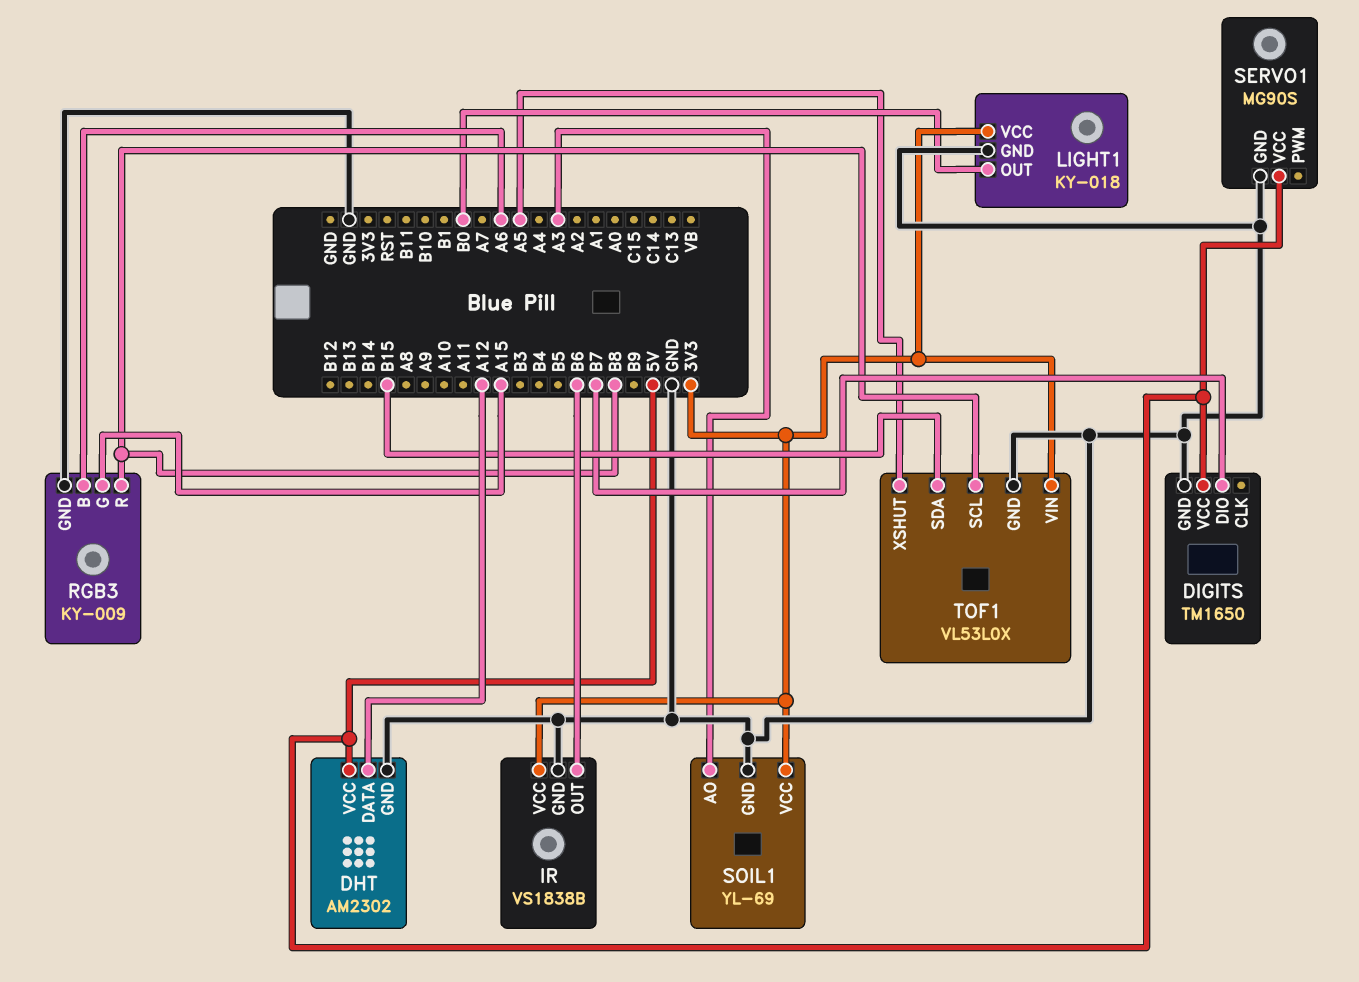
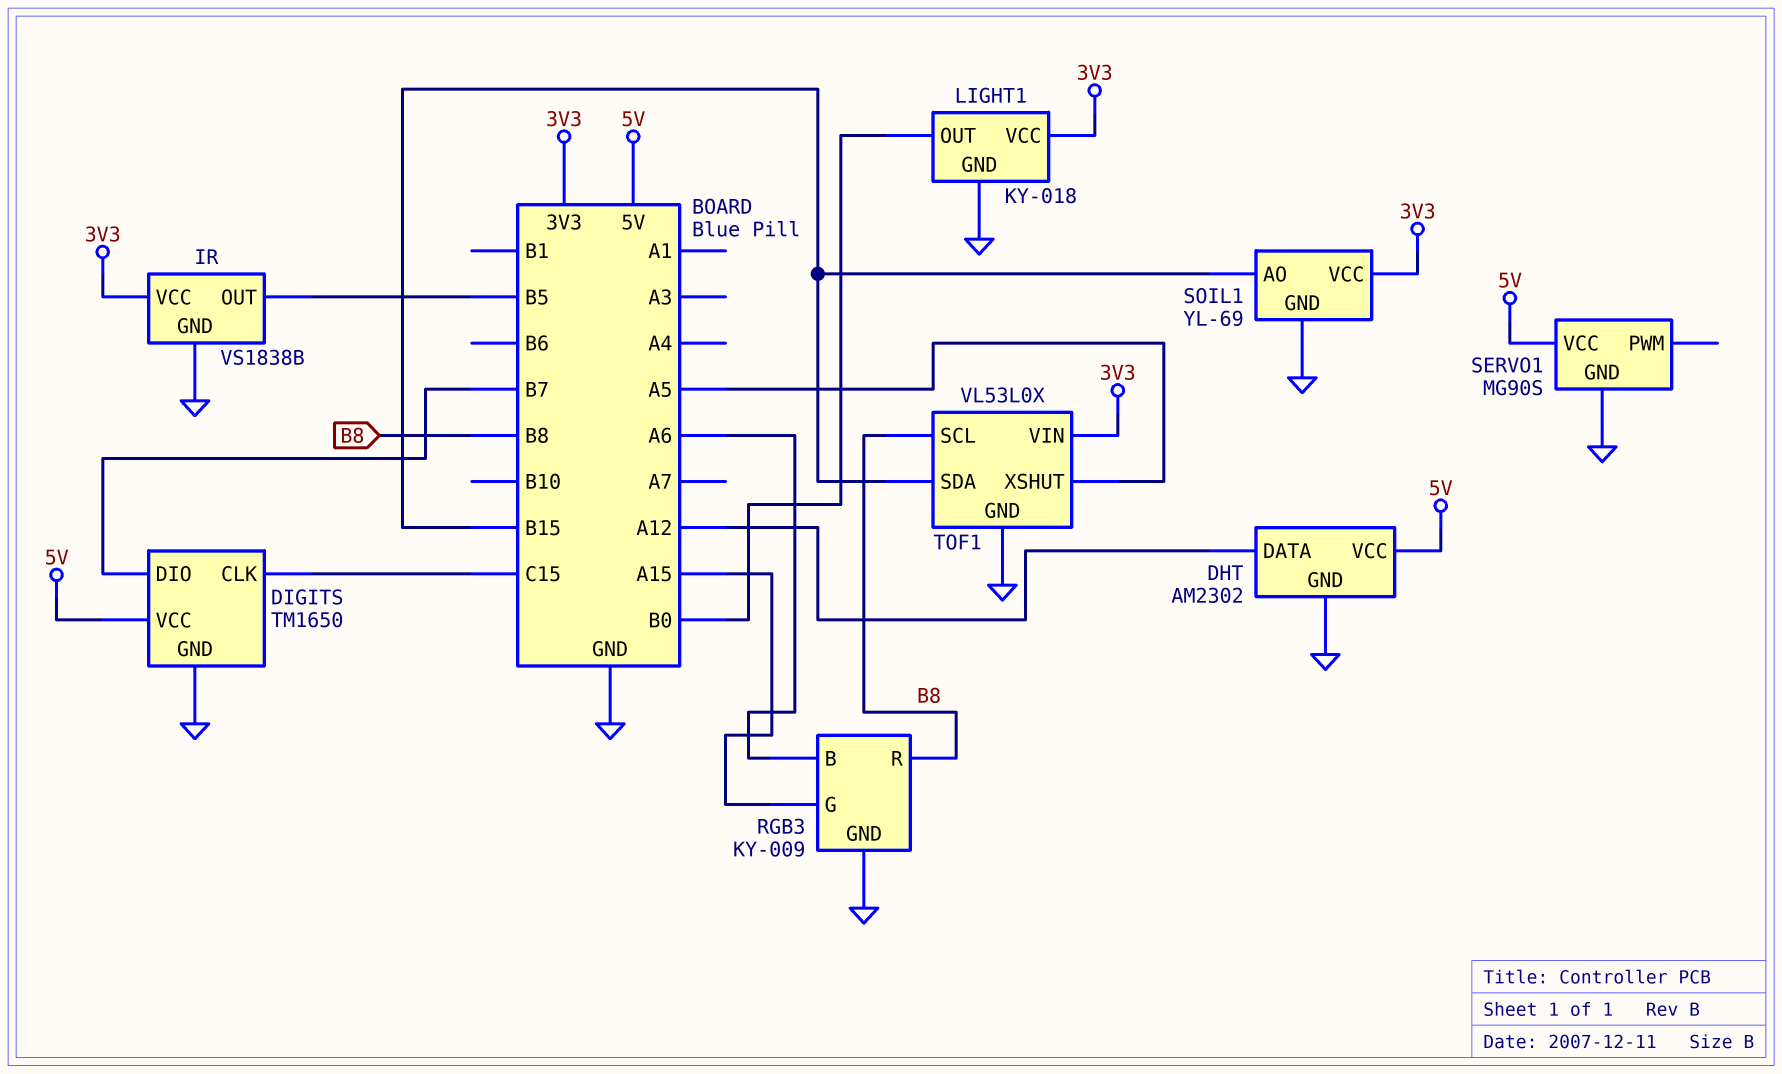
DIGITS pin CLK: none -> C15
IR pin OUT: B6 -> B5
SOIL1 pin AO: A3 -> B15

